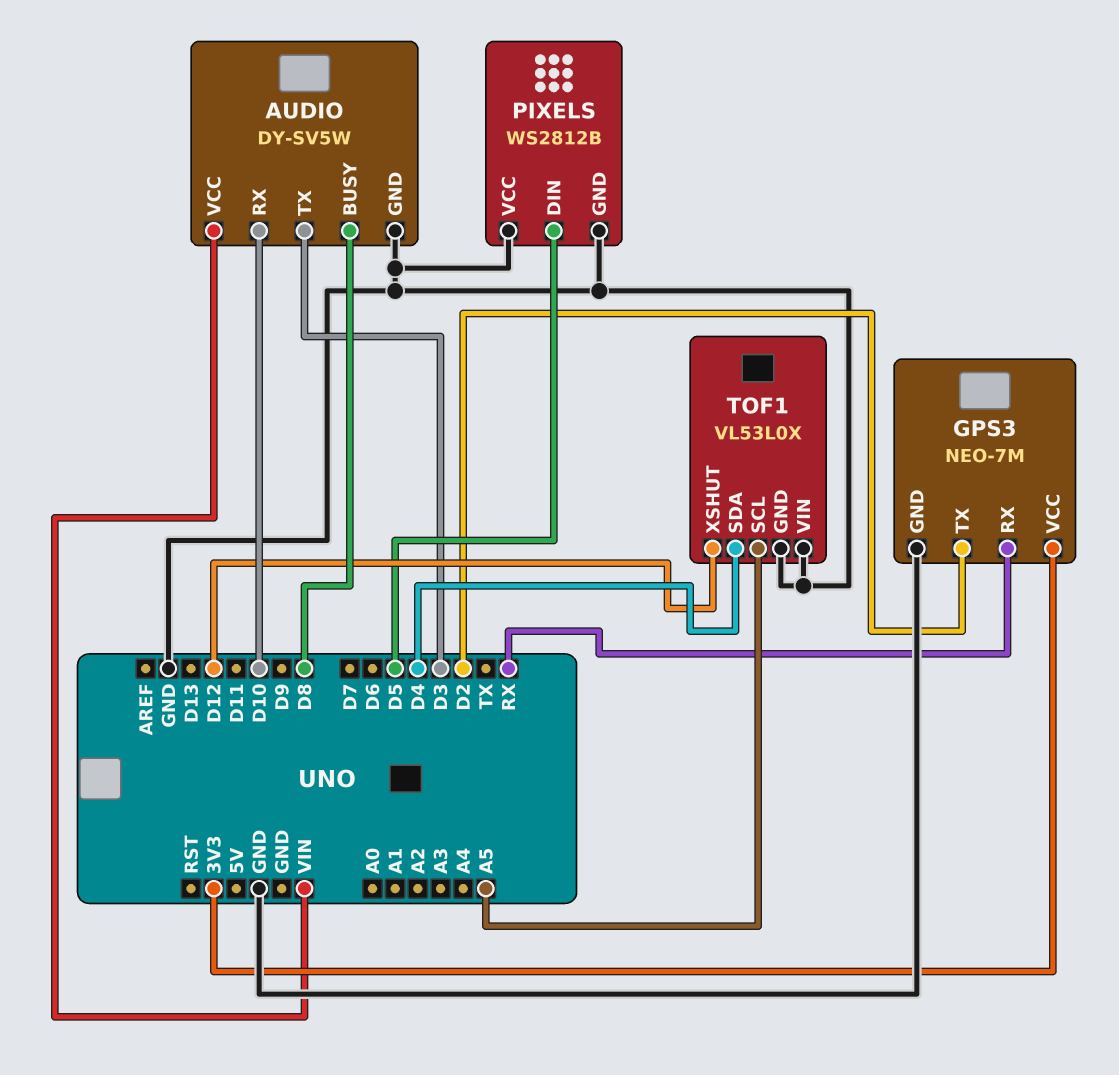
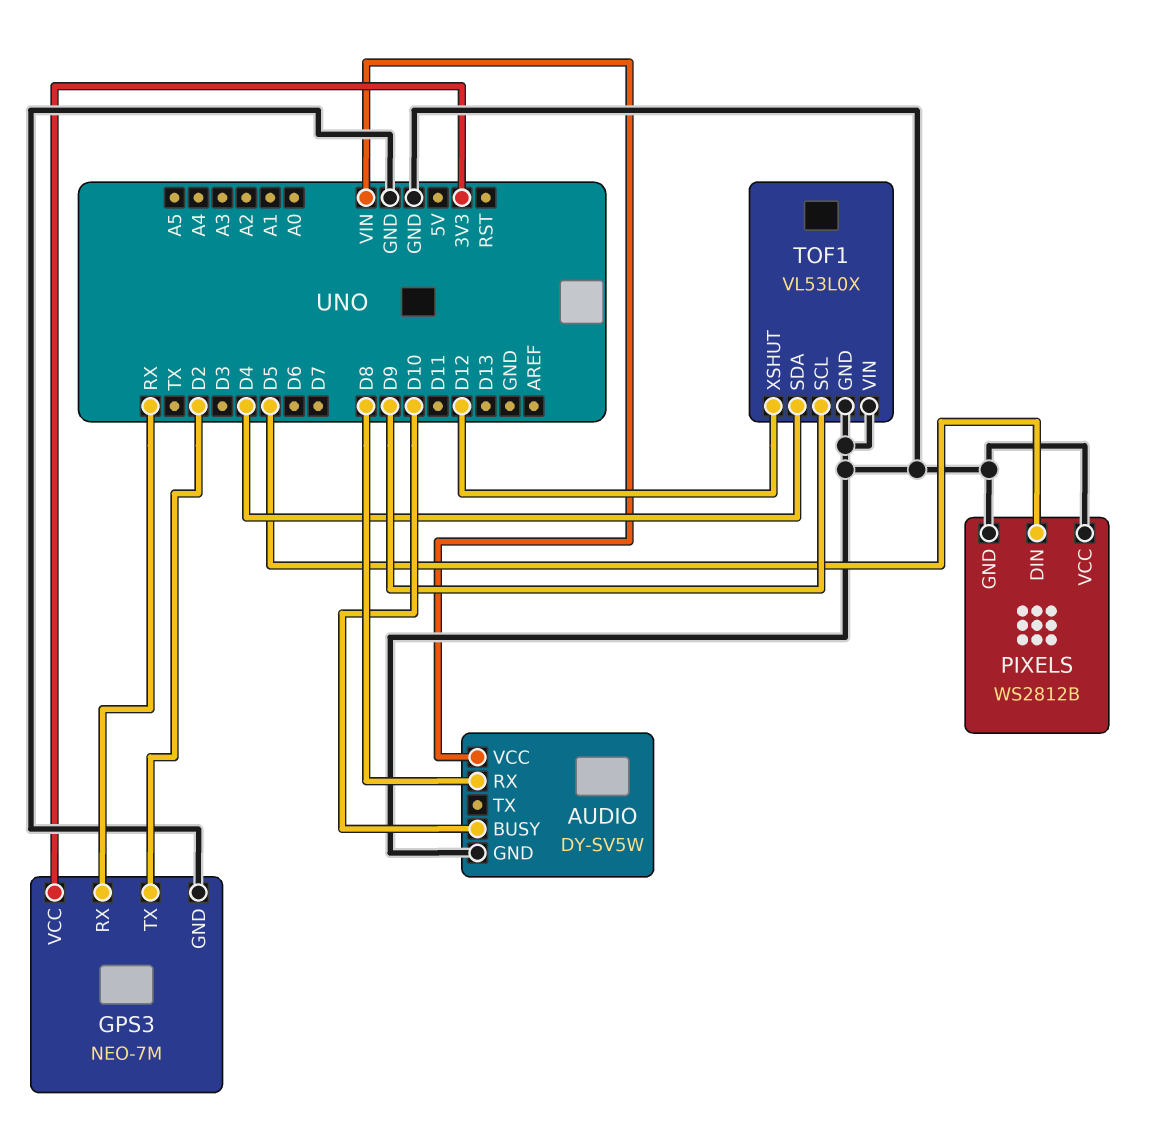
AUDIO pin BUSY: D8 -> D10
AUDIO pin RX: D10 -> D8
AUDIO pin TX: D3 -> none
TOF1 pin SCL: A5 -> D9

